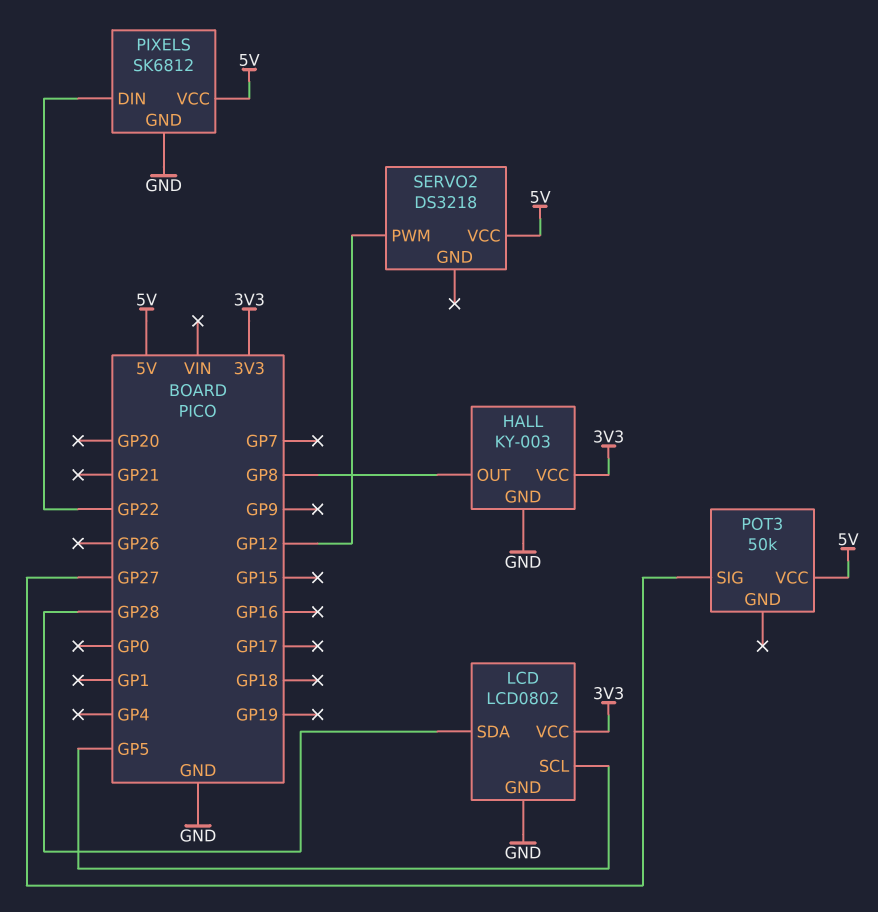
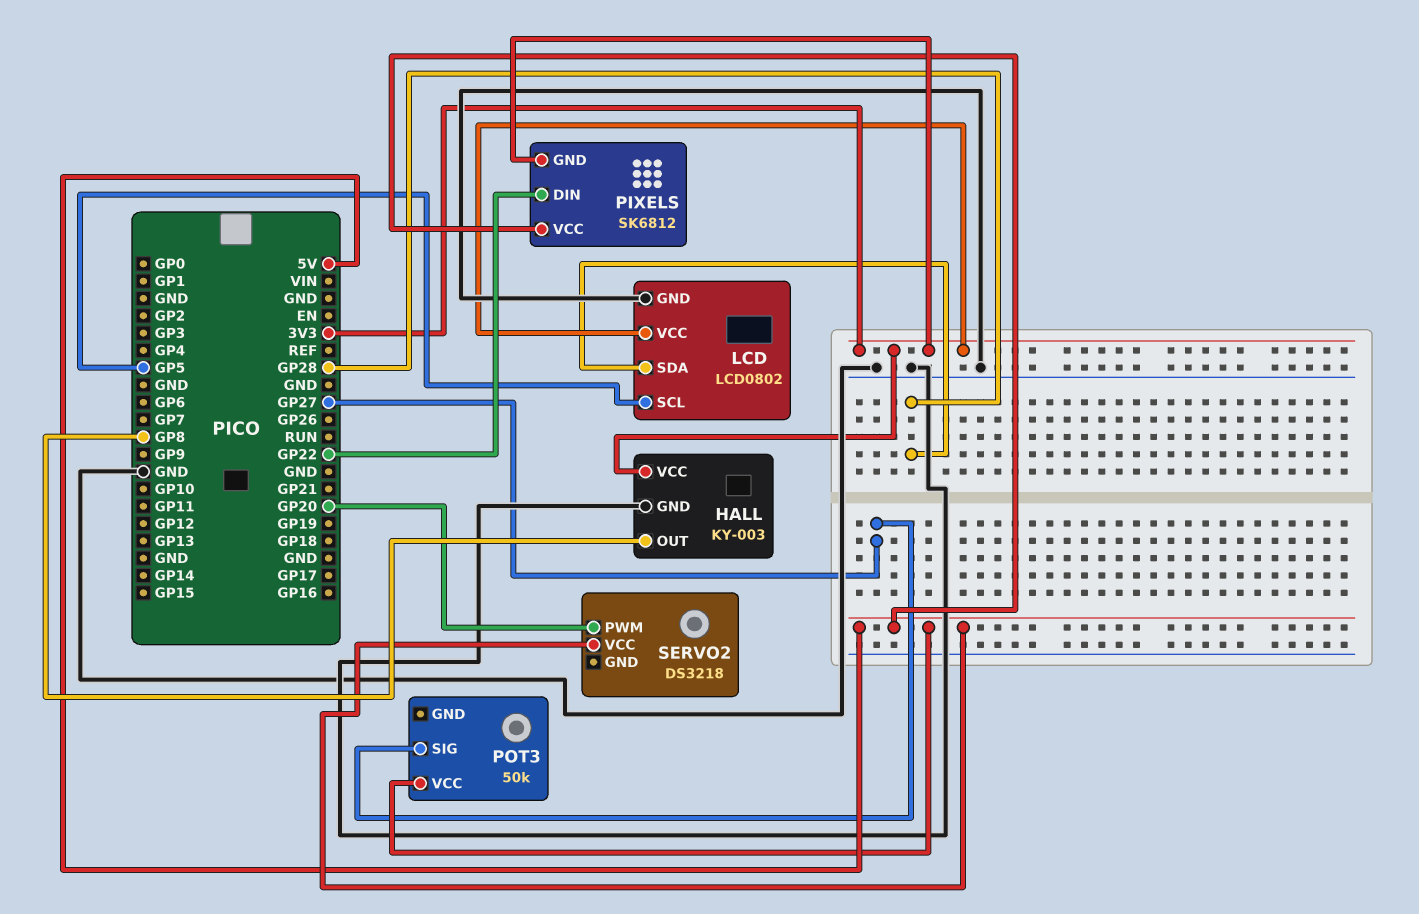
PIXELS pin GND: GND -> 3V3
SERVO2 pin PWM: GP12 -> GP20

